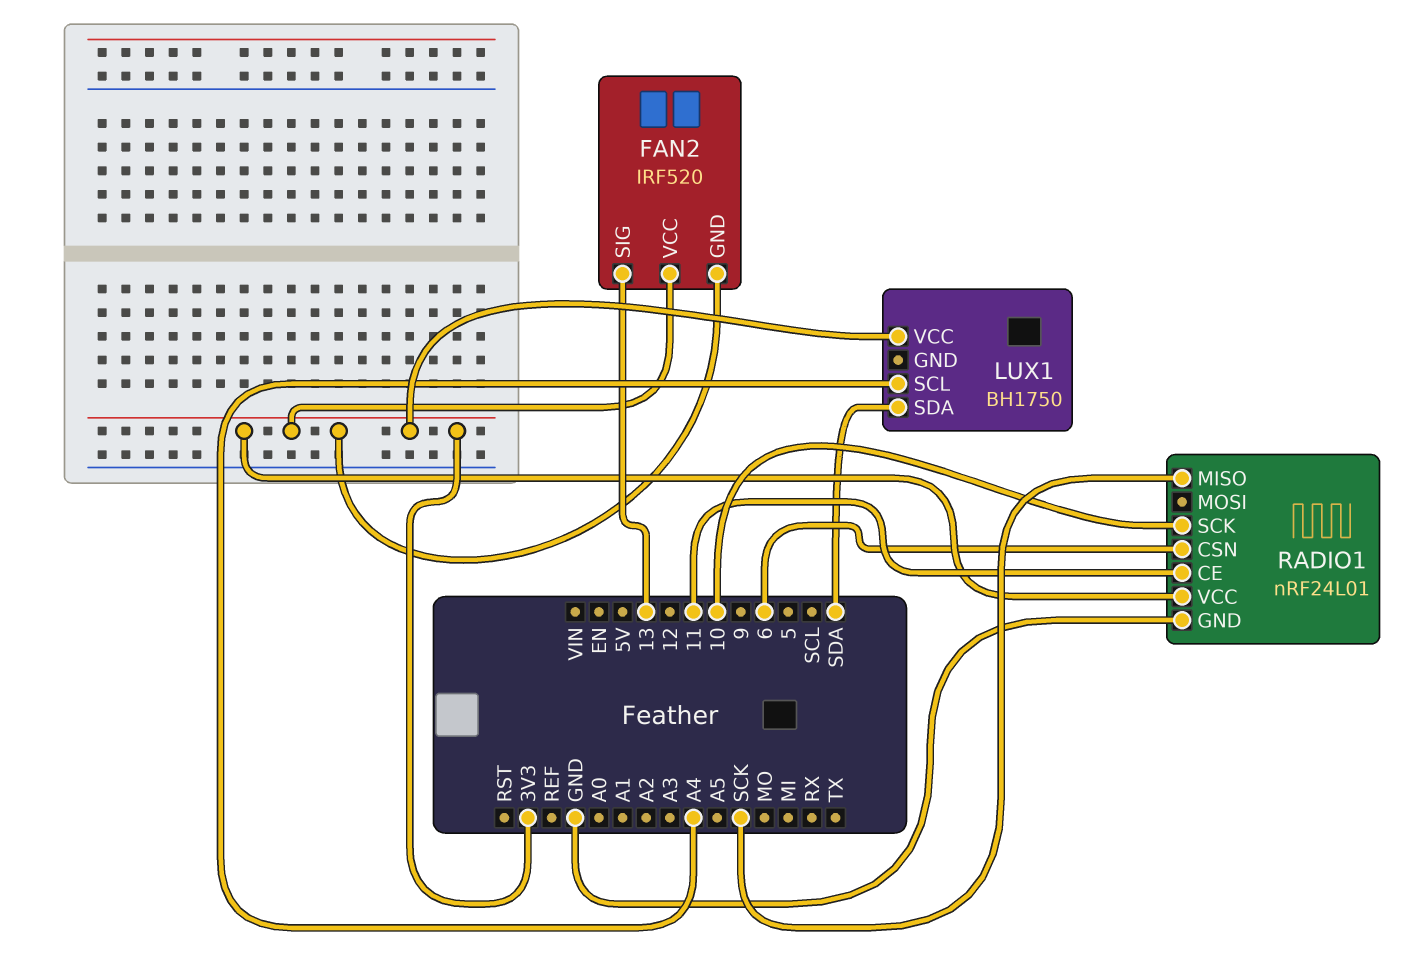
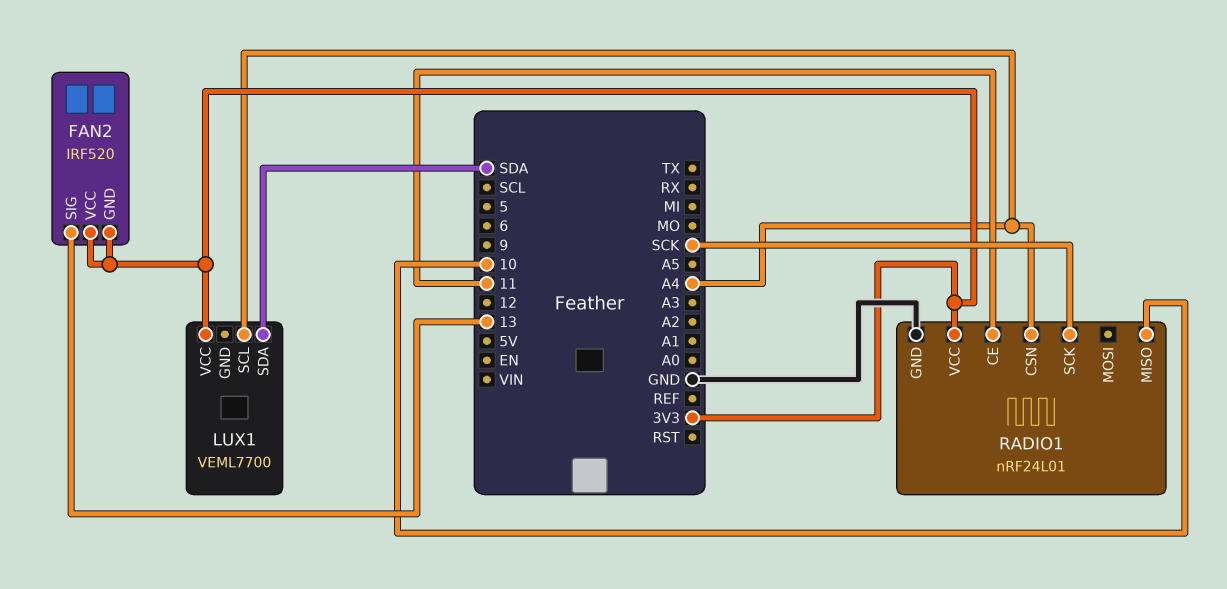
LUX1: BH1750 -> VEML7700
RADIO1 pin CSN: 6 -> A4
RADIO1 pin MISO: SCK -> 10
RADIO1 pin SCK: 10 -> SCK

